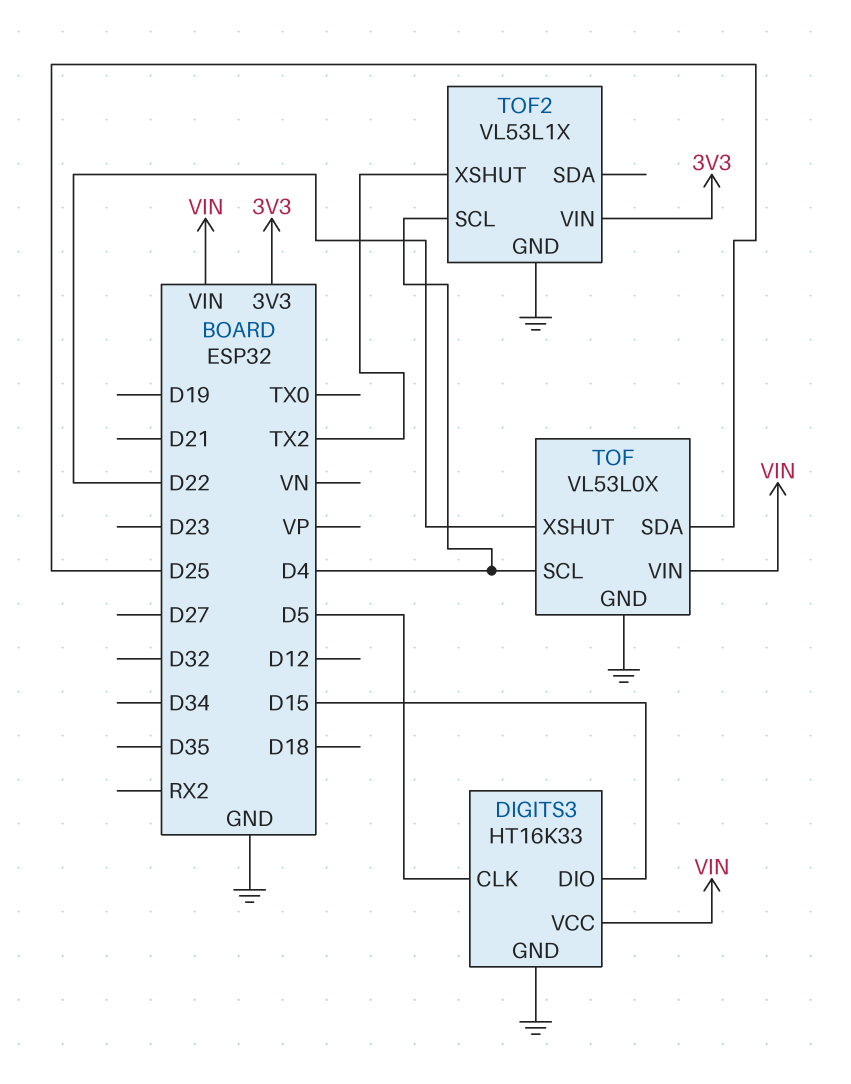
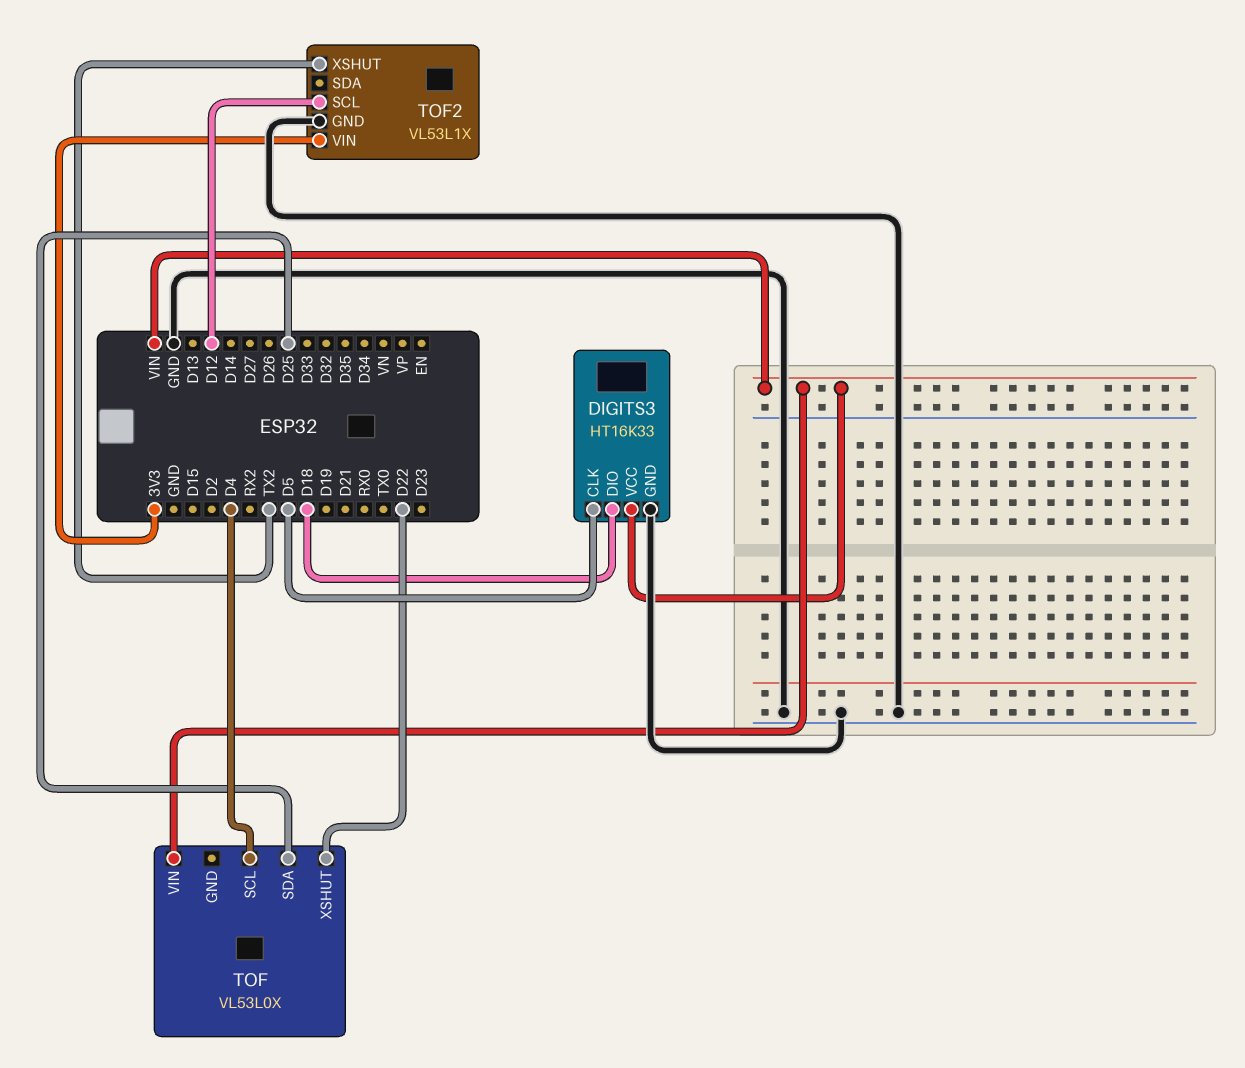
DIGITS3 pin DIO: D15 -> D18
TOF pin GND: GND -> none
TOF2 pin SCL: D4 -> D12

